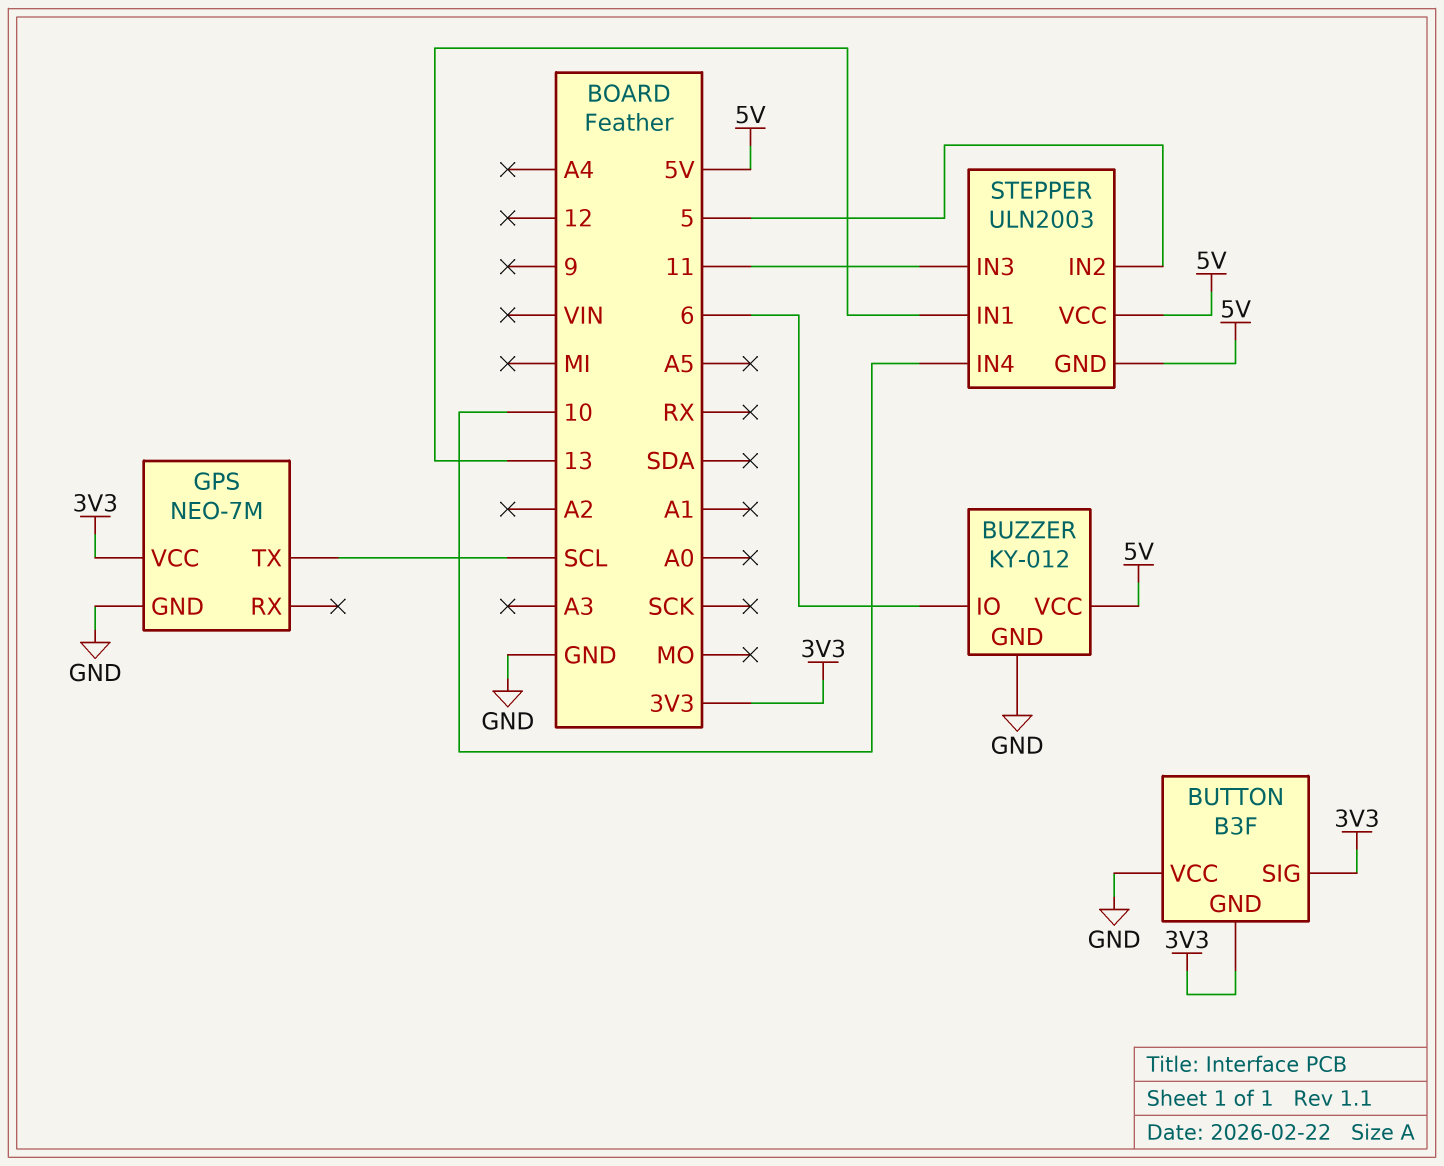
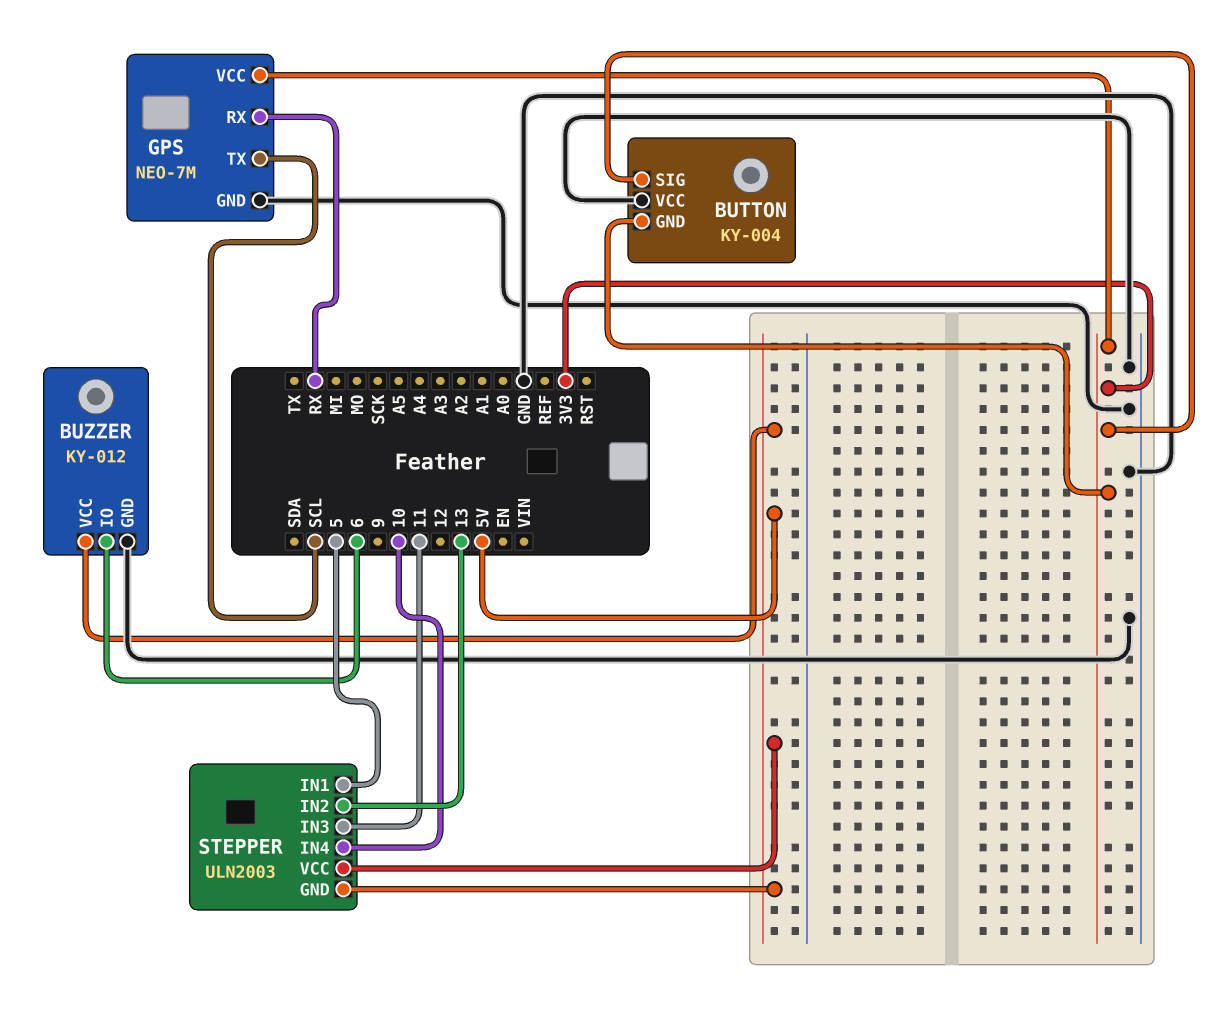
BUTTON: B3F -> KY-004
GPS pin RX: none -> RX
STEPPER pin IN1: 13 -> 5
STEPPER pin IN2: 5 -> 13

